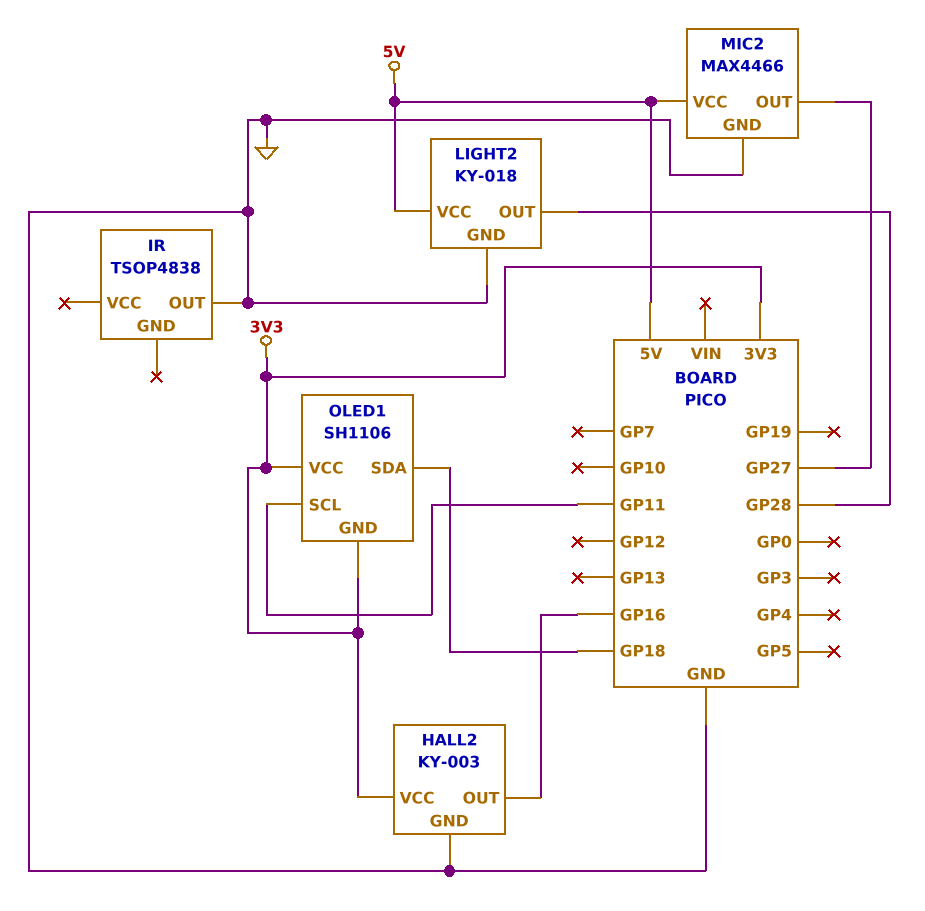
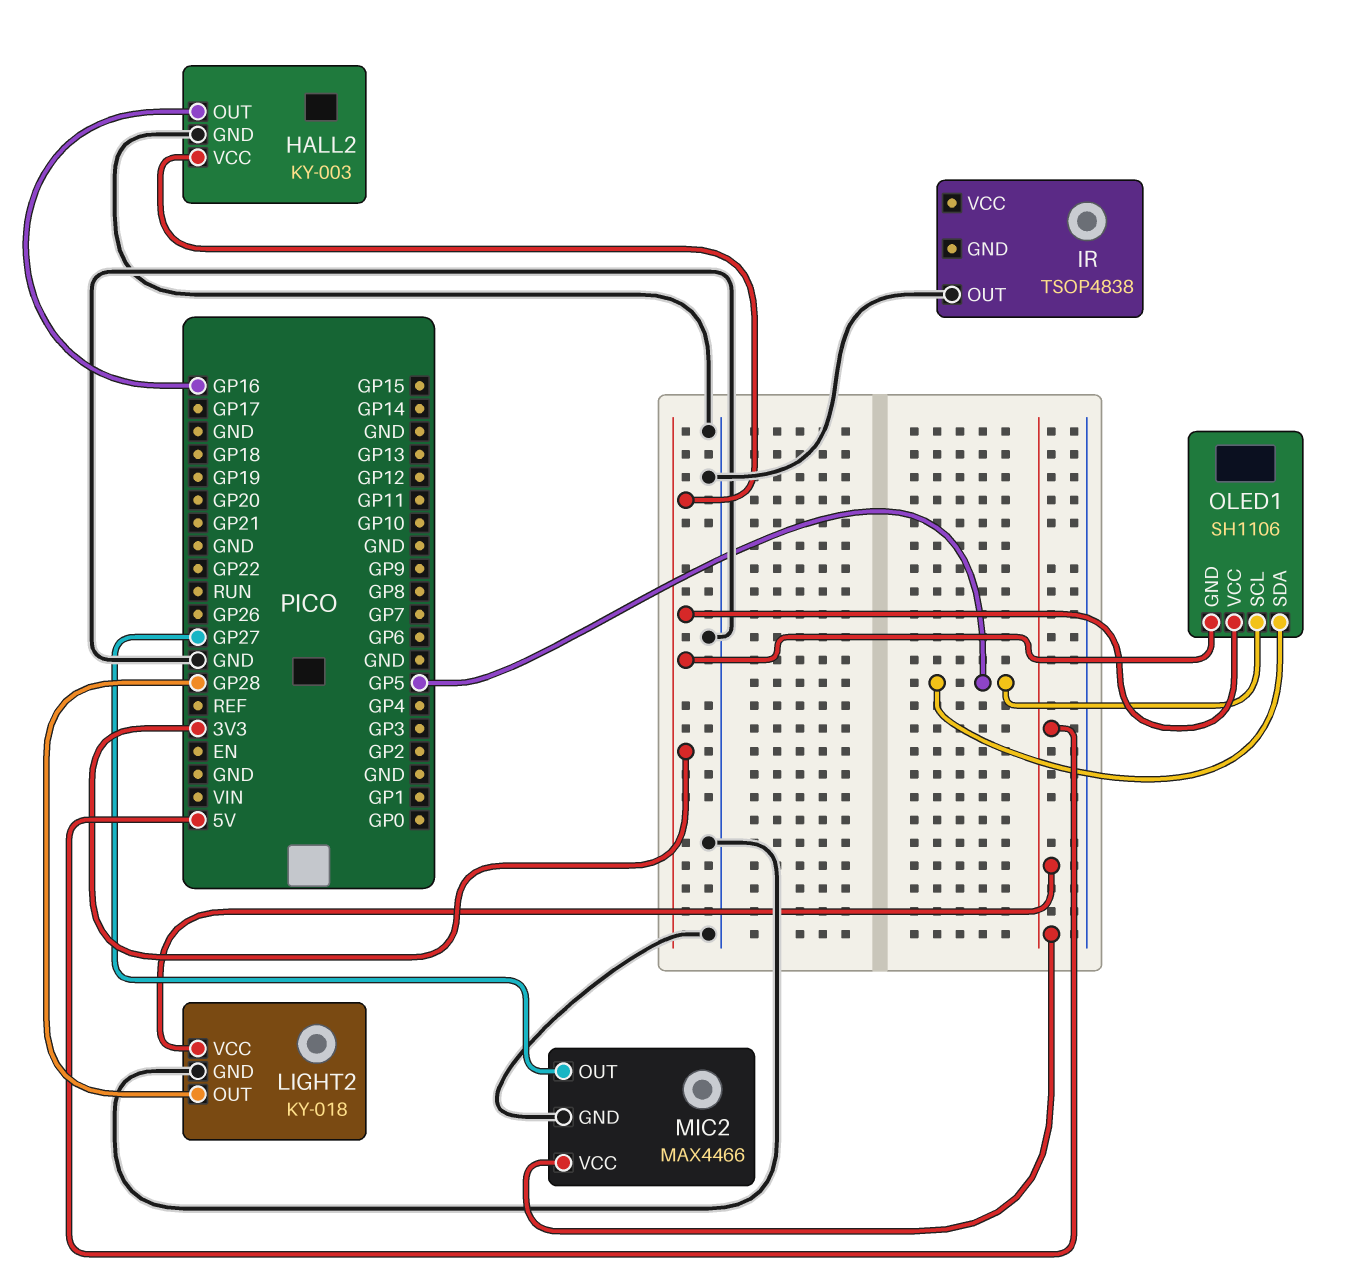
OLED1 pin SCL: GP11 -> GP5
OLED1 pin SDA: GP18 -> GP5

